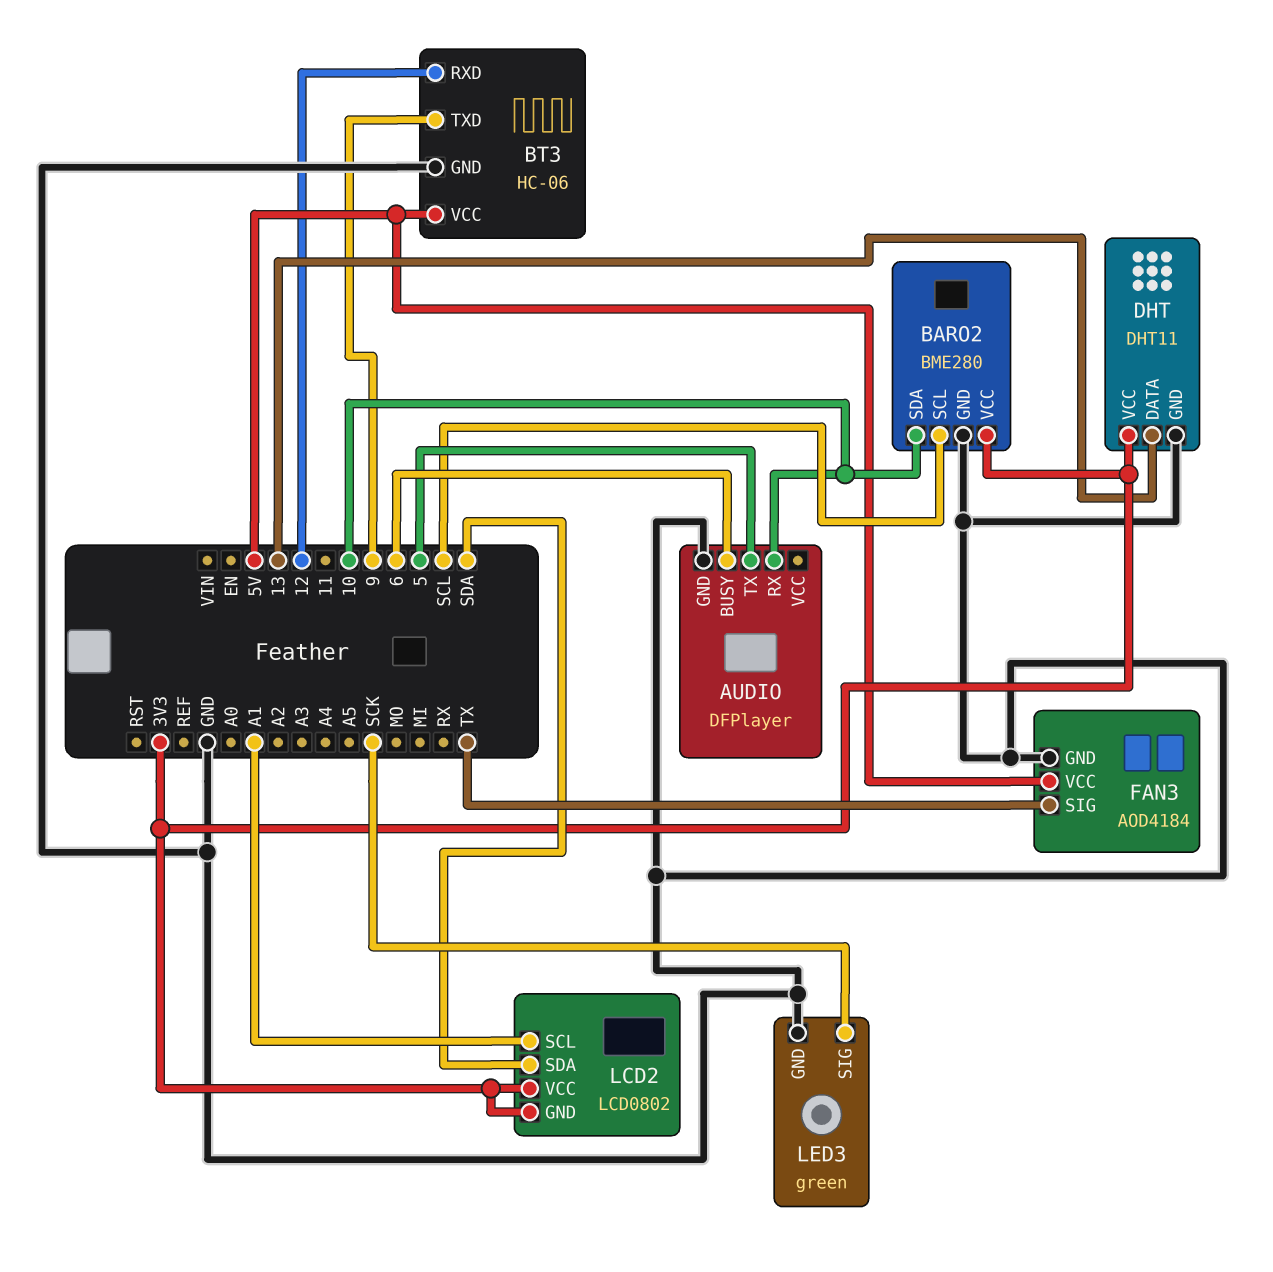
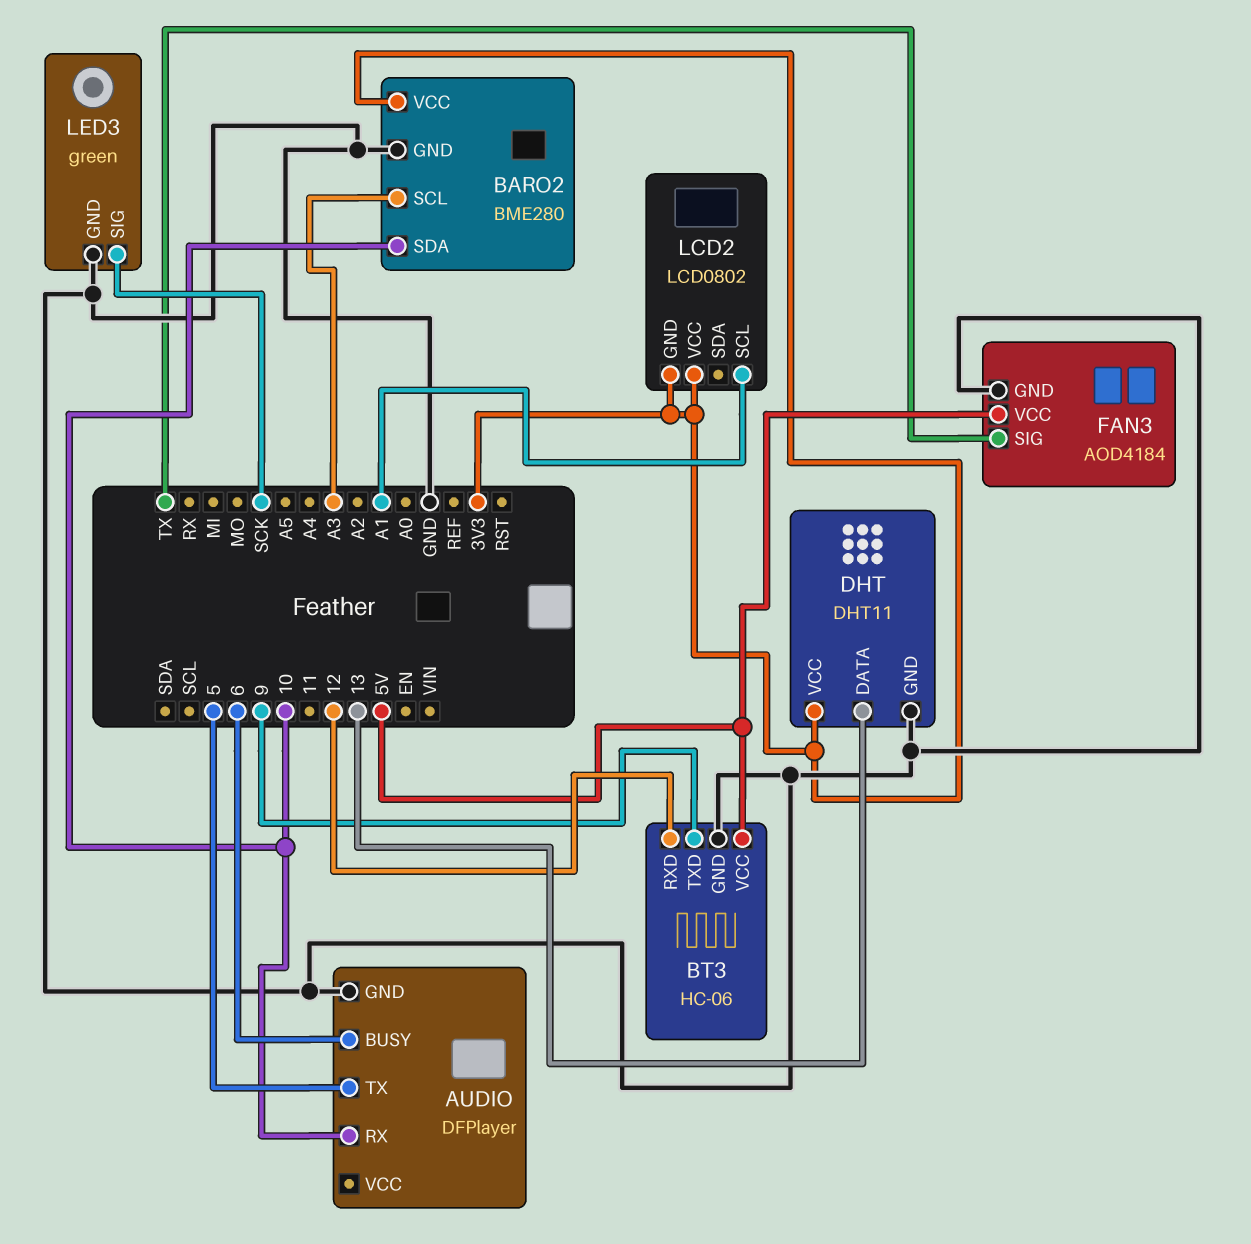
BARO2 pin SCL: SCL -> A3
LCD2 pin SDA: SDA -> none

